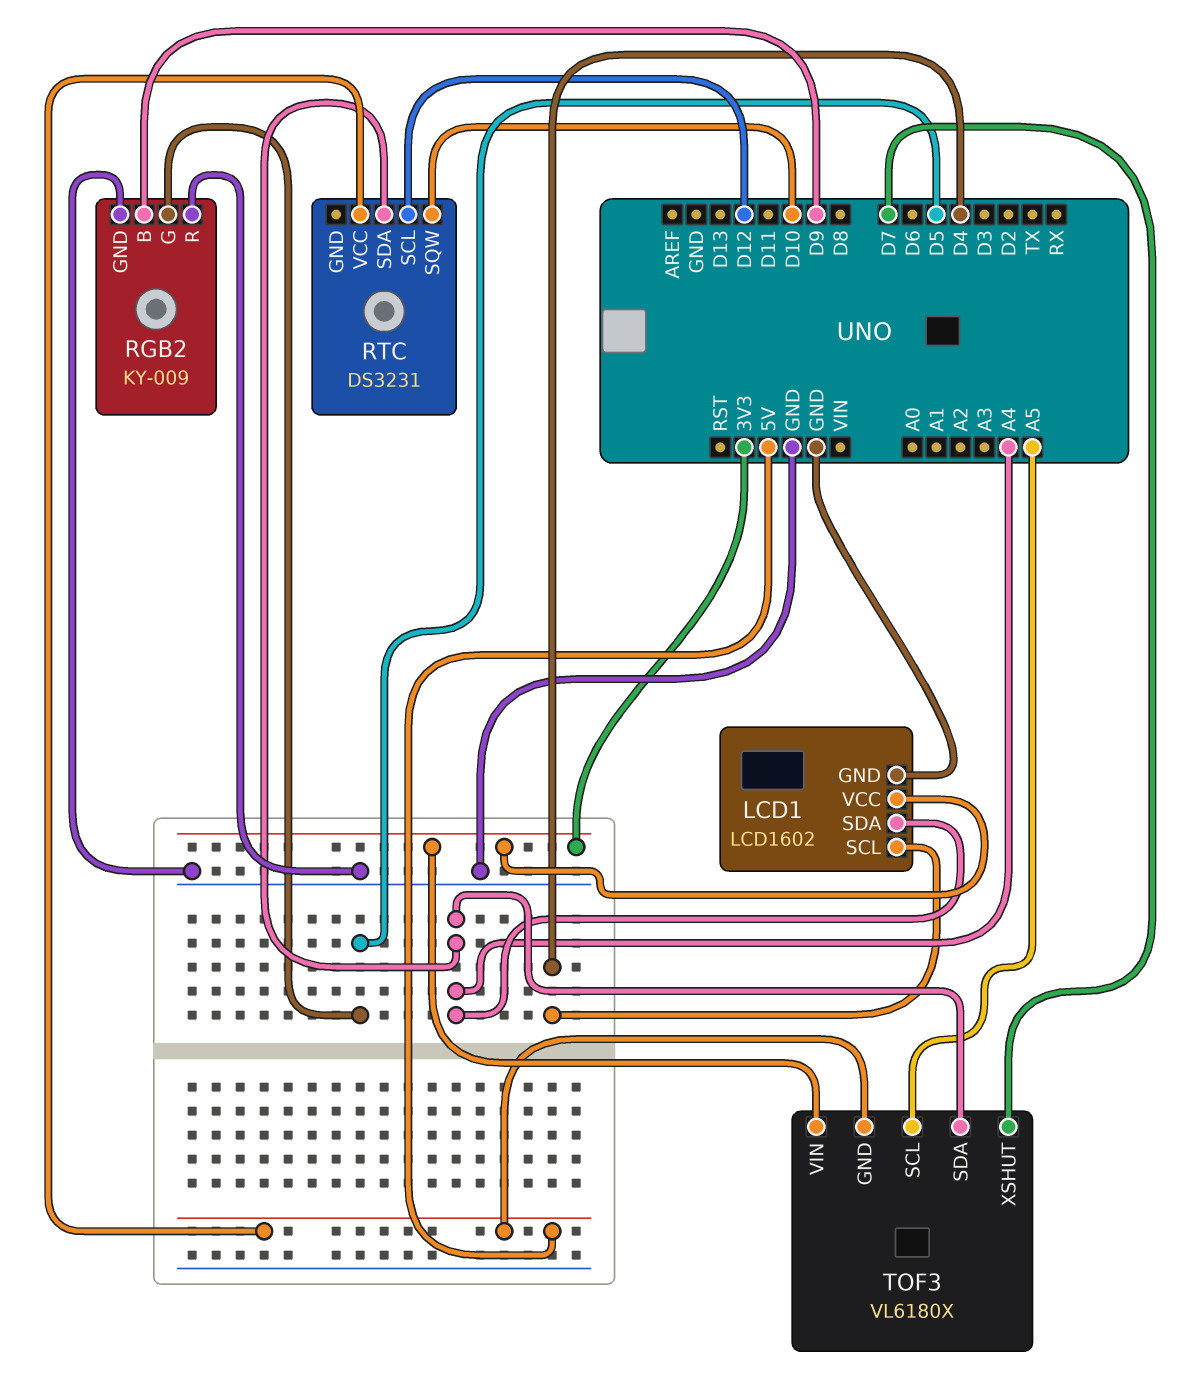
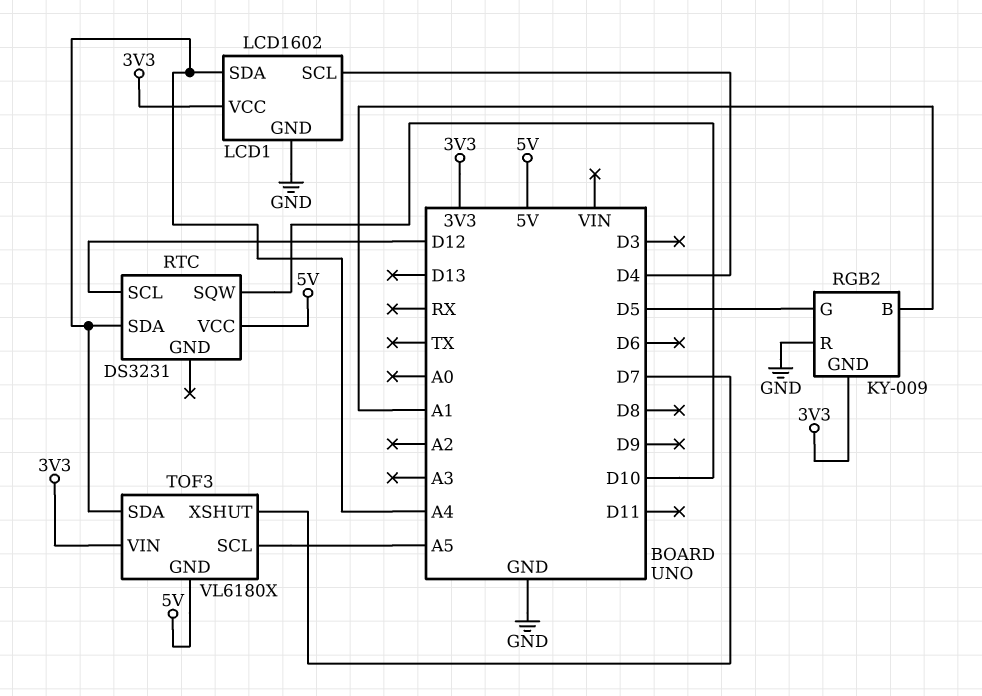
RGB2 pin B: D9 -> A1
RGB2 pin GND: GND -> 3V3

